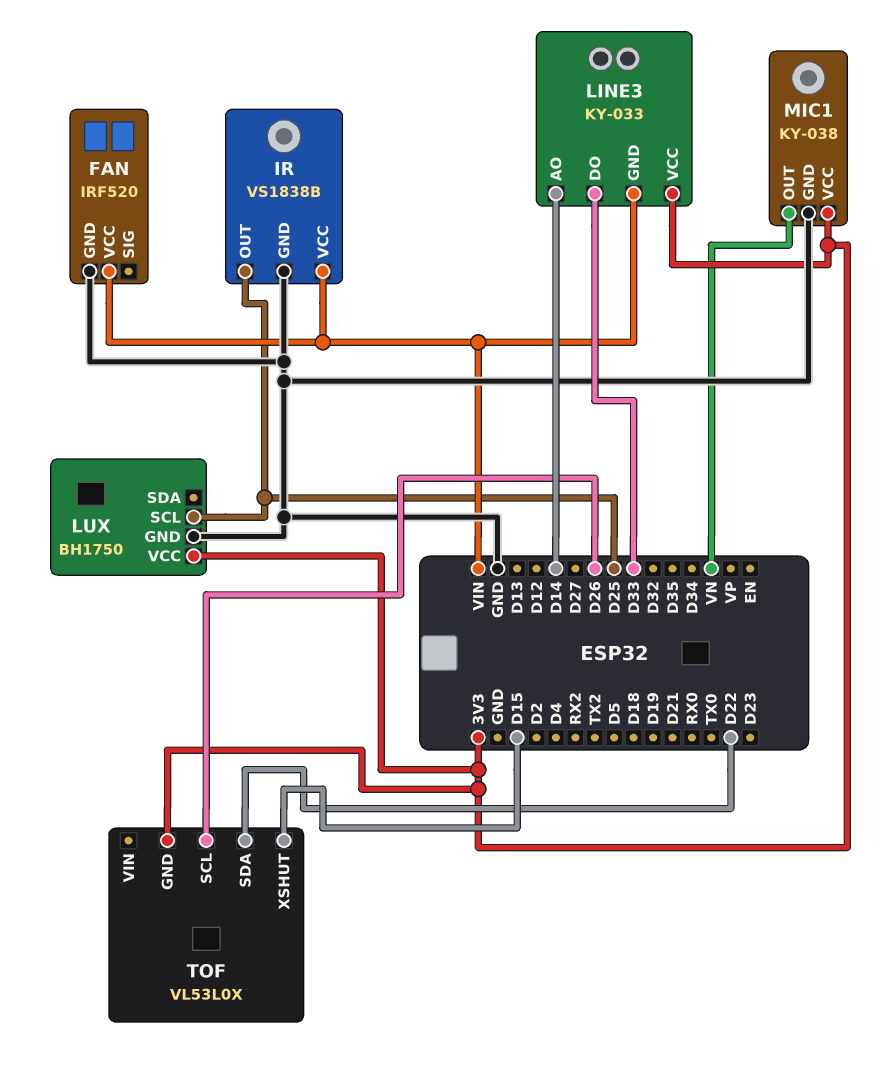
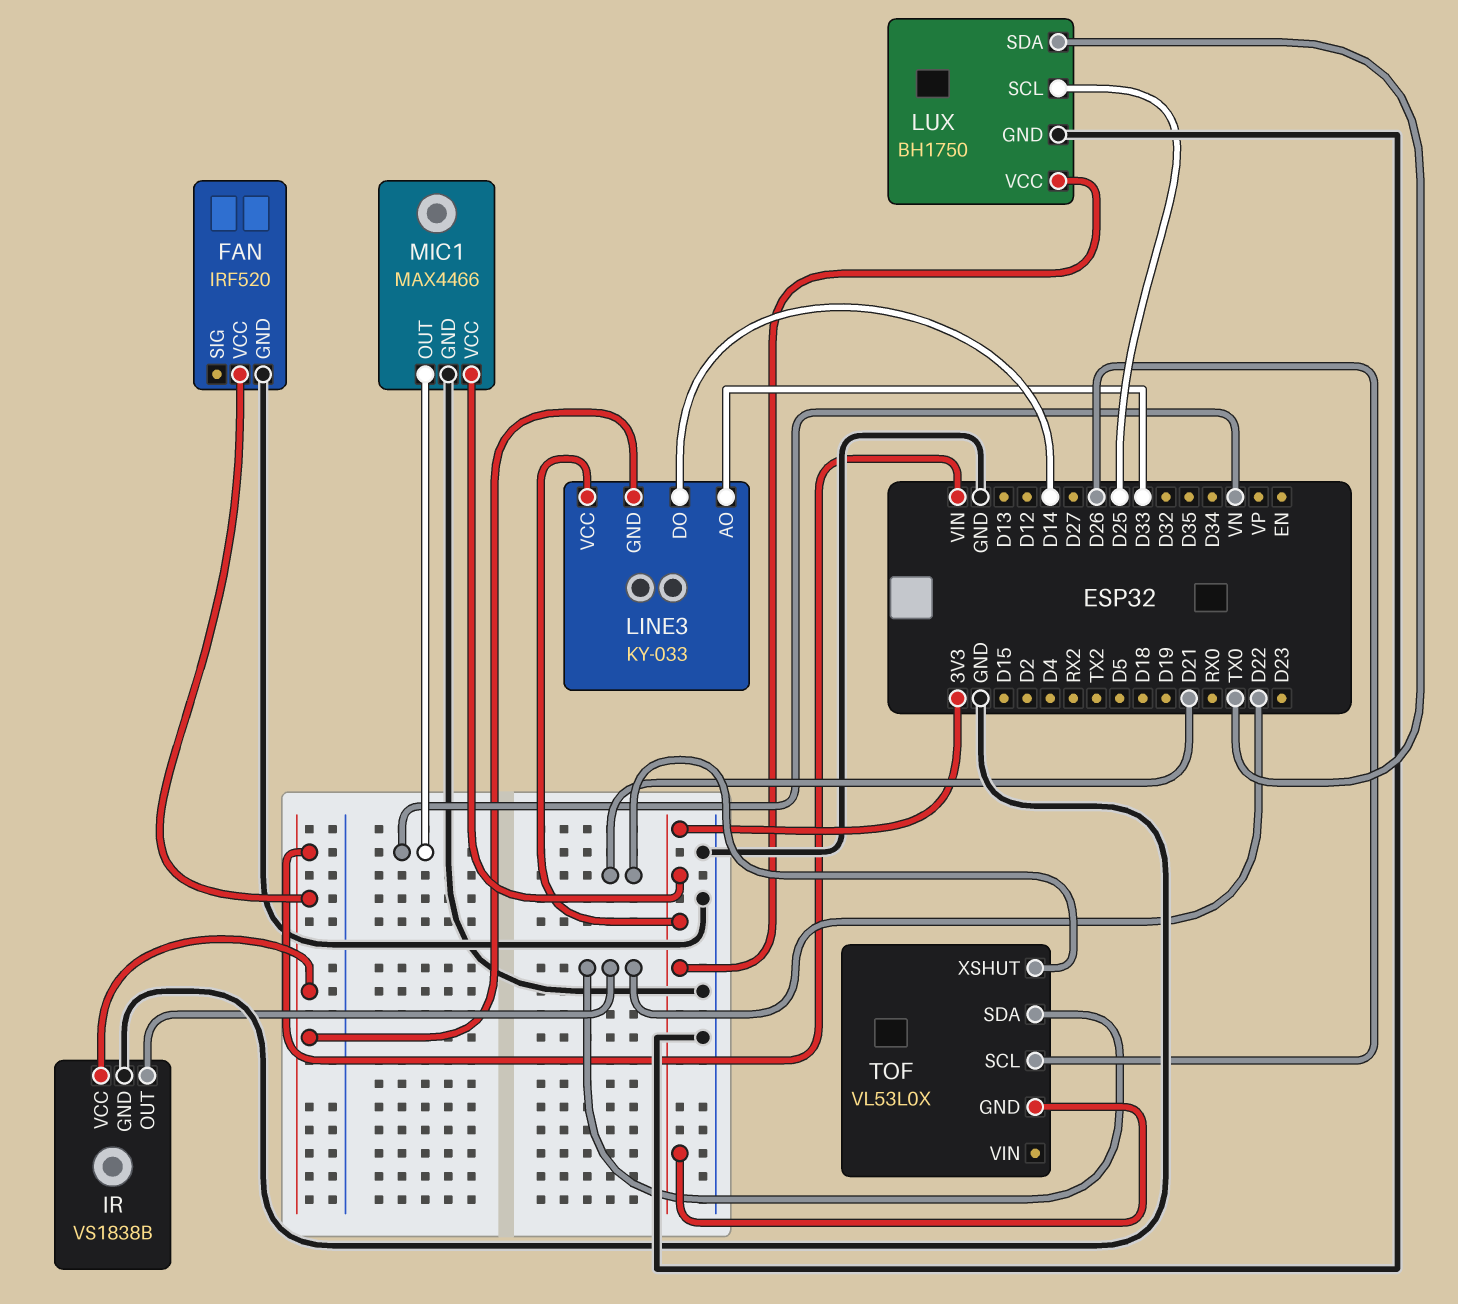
IR pin OUT: D25 -> D22
LINE3 pin AO: D14 -> D33
LINE3 pin DO: D33 -> D14
LUX pin SDA: none -> TX0
MIC1: KY-038 -> MAX4466
TOF pin XSHUT: D15 -> D21

